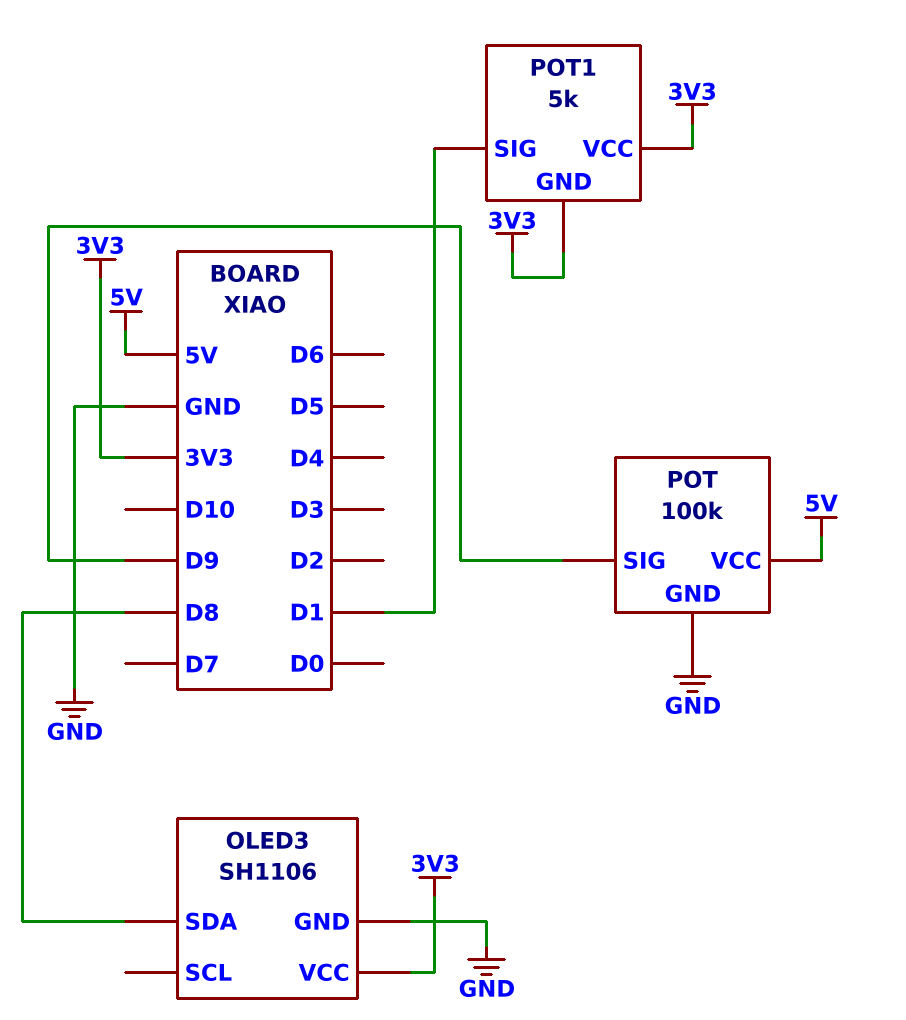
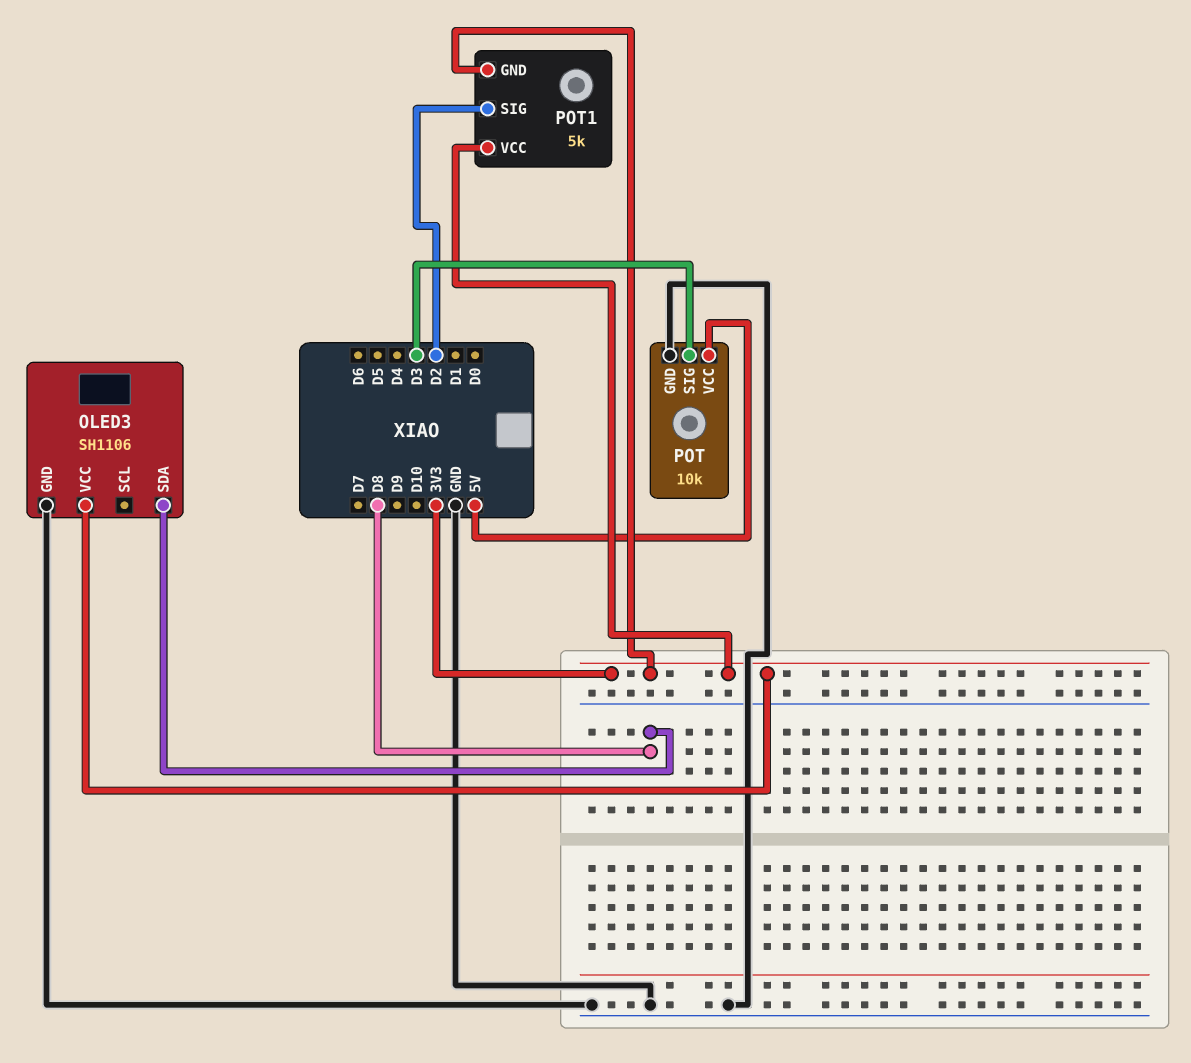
POT: 100k -> 10k
POT pin SIG: D9 -> D3
POT1 pin SIG: D1 -> D2

